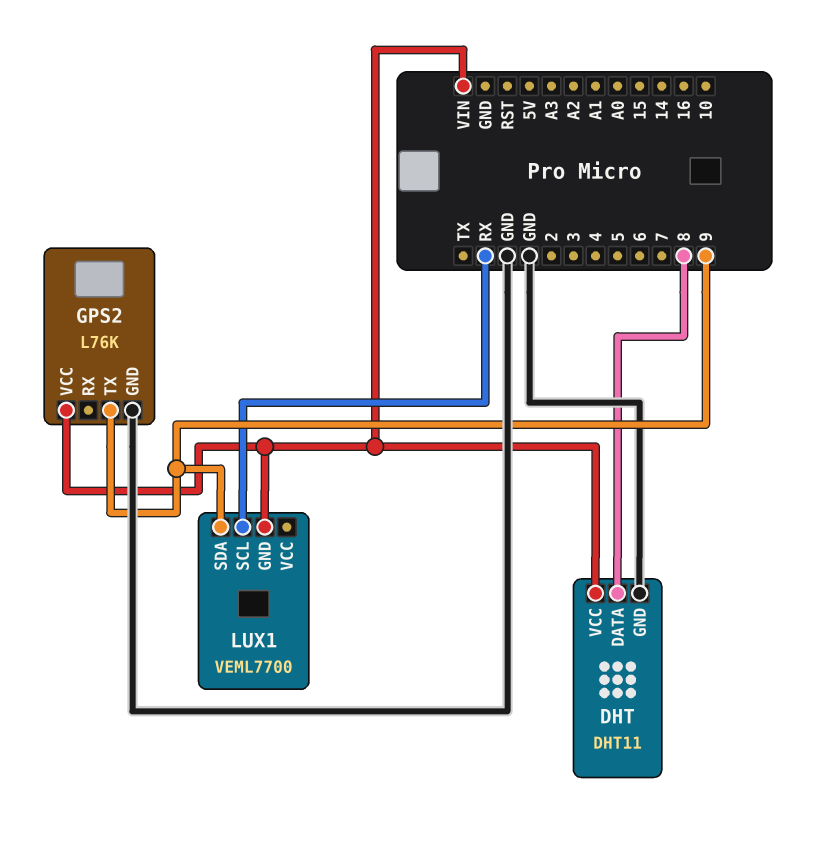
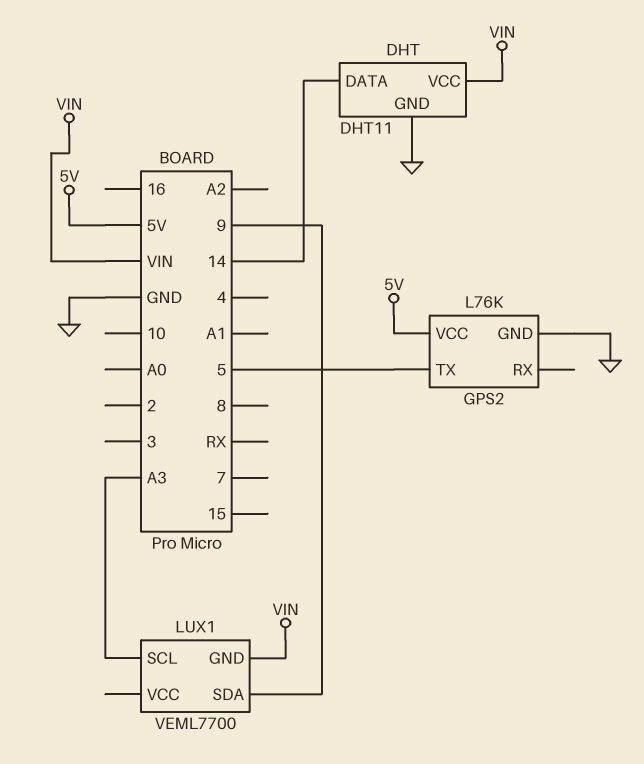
DHT pin DATA: 8 -> 14
GPS2 pin TX: 9 -> 5
GPS2 pin VCC: VIN -> 5V
LUX1 pin SCL: RX -> A3

